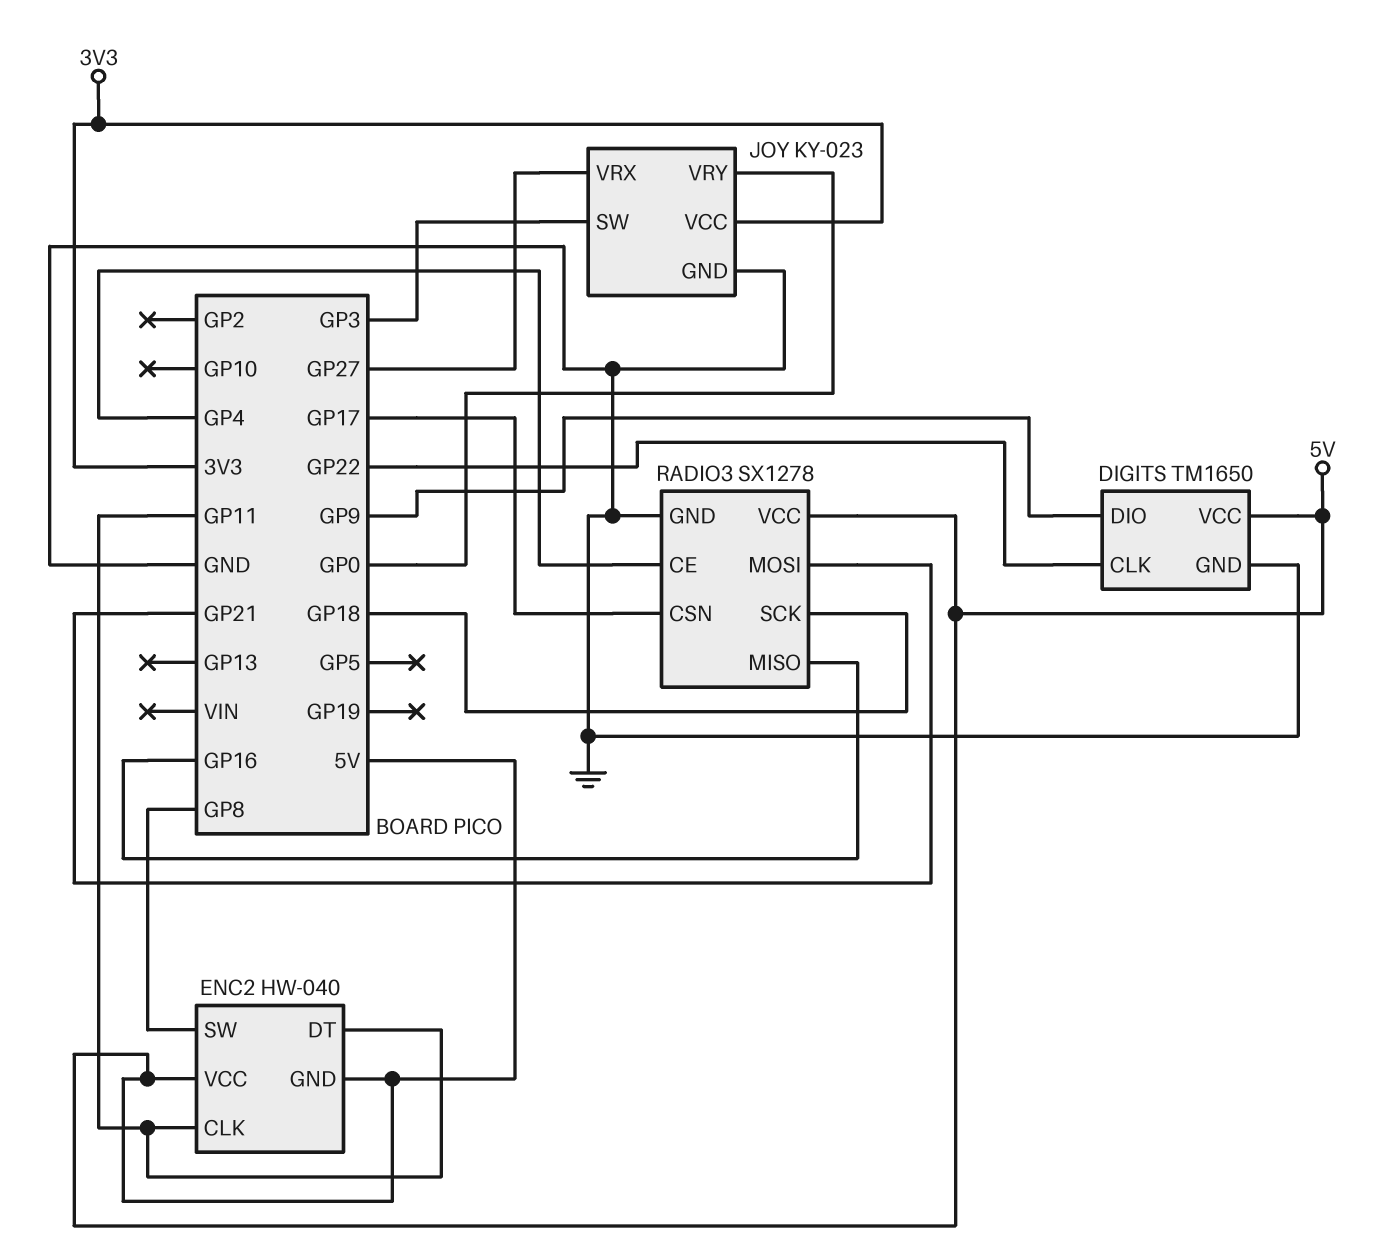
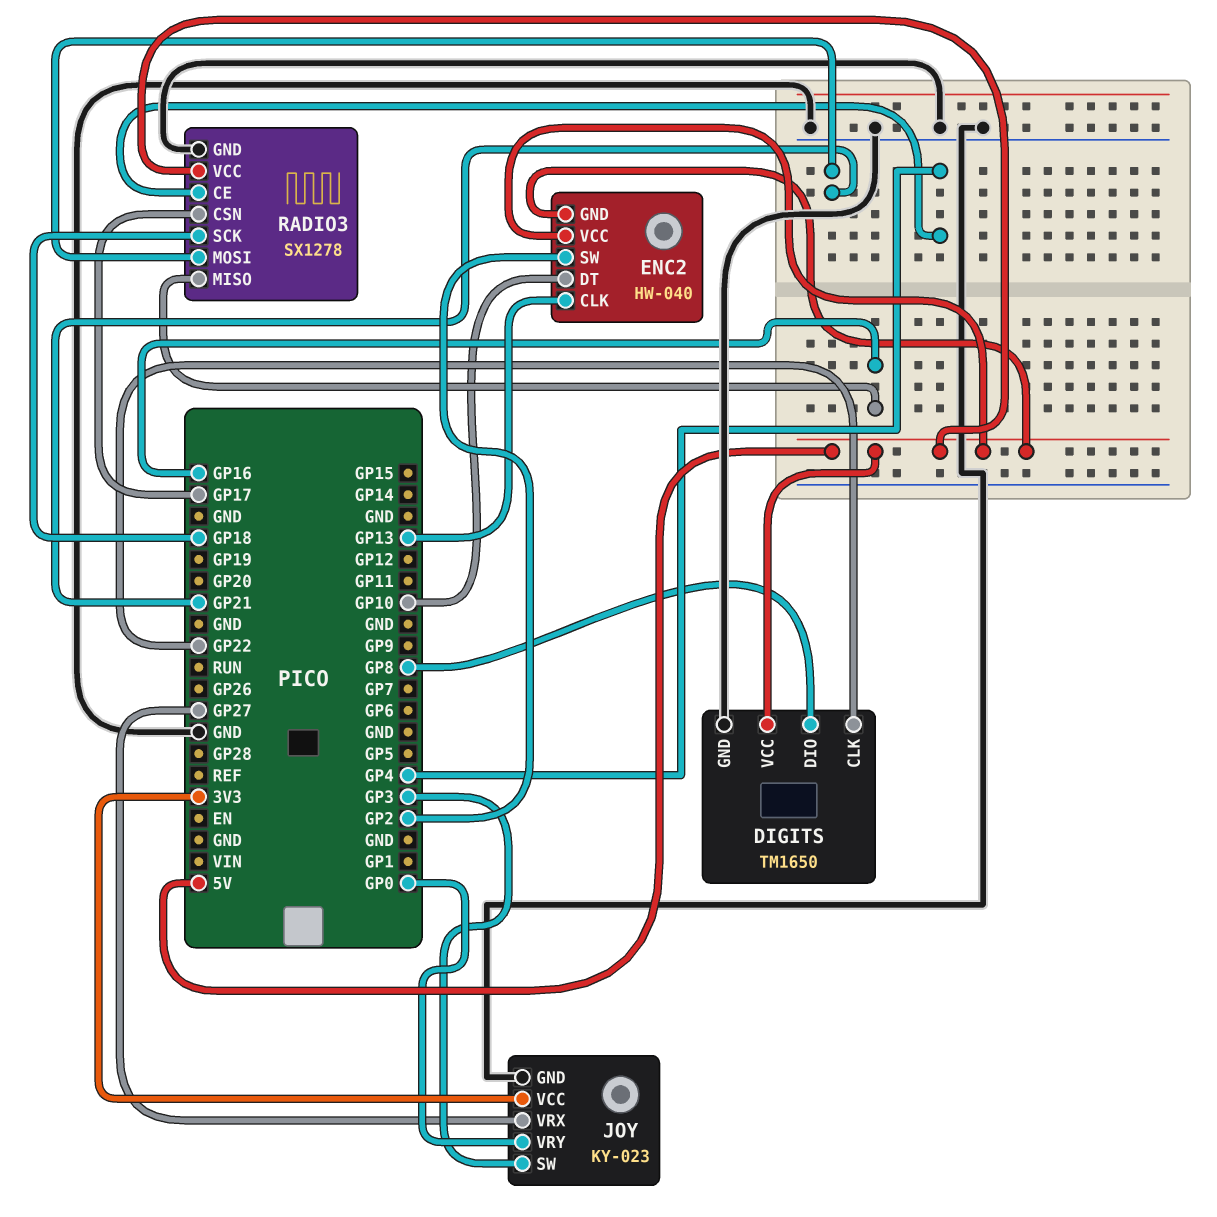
DIGITS pin DIO: GP9 -> GP8
ENC2 pin CLK: GP11 -> GP13
ENC2 pin DT: GP11 -> GP10
ENC2 pin SW: GP8 -> GP2

